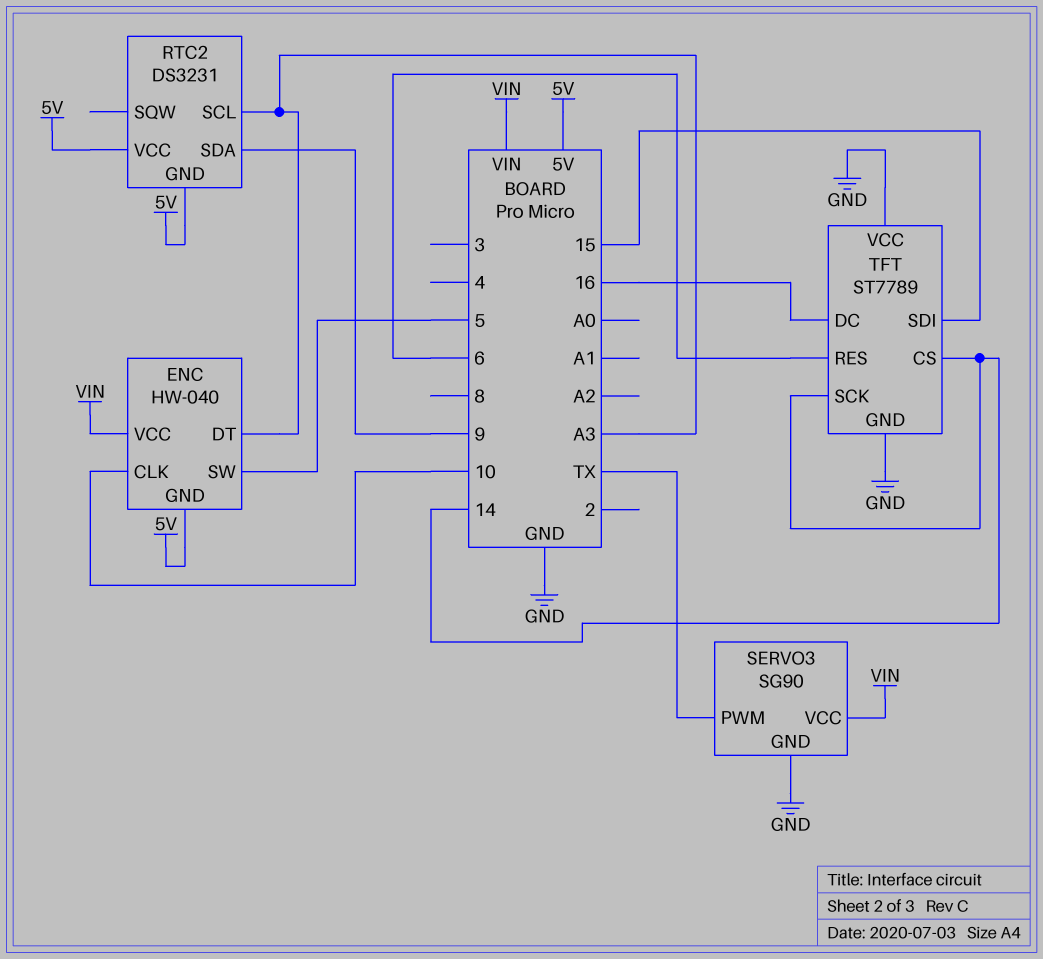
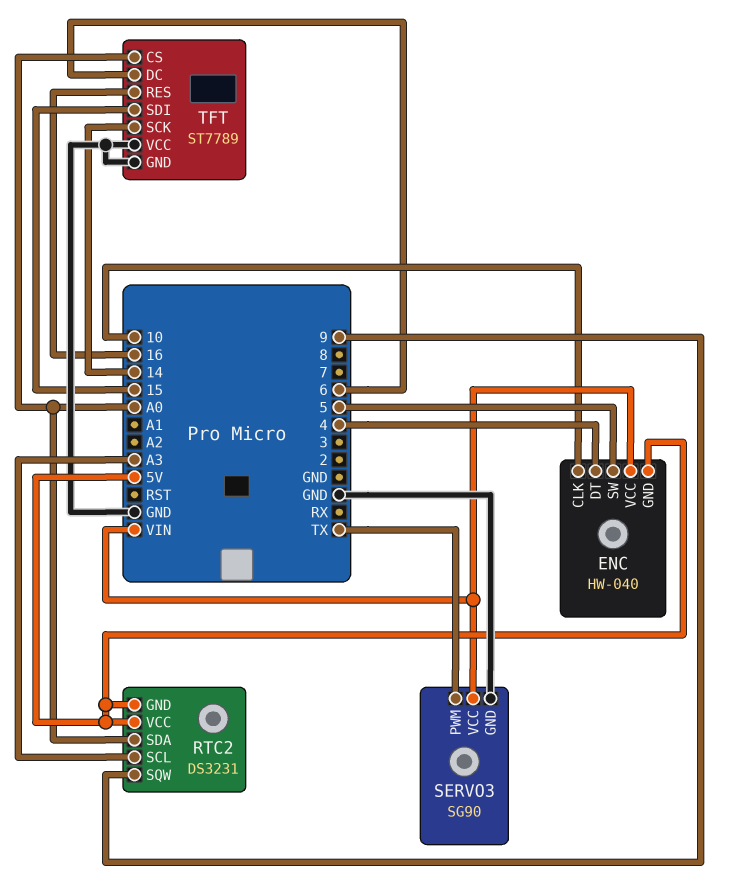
ENC pin DT: A3 -> 4
RTC2 pin SDA: 9 -> A0
RTC2 pin SQW: none -> 9
TFT pin CS: 14 -> A0
TFT pin DC: 16 -> 6
TFT pin RES: 6 -> 16

